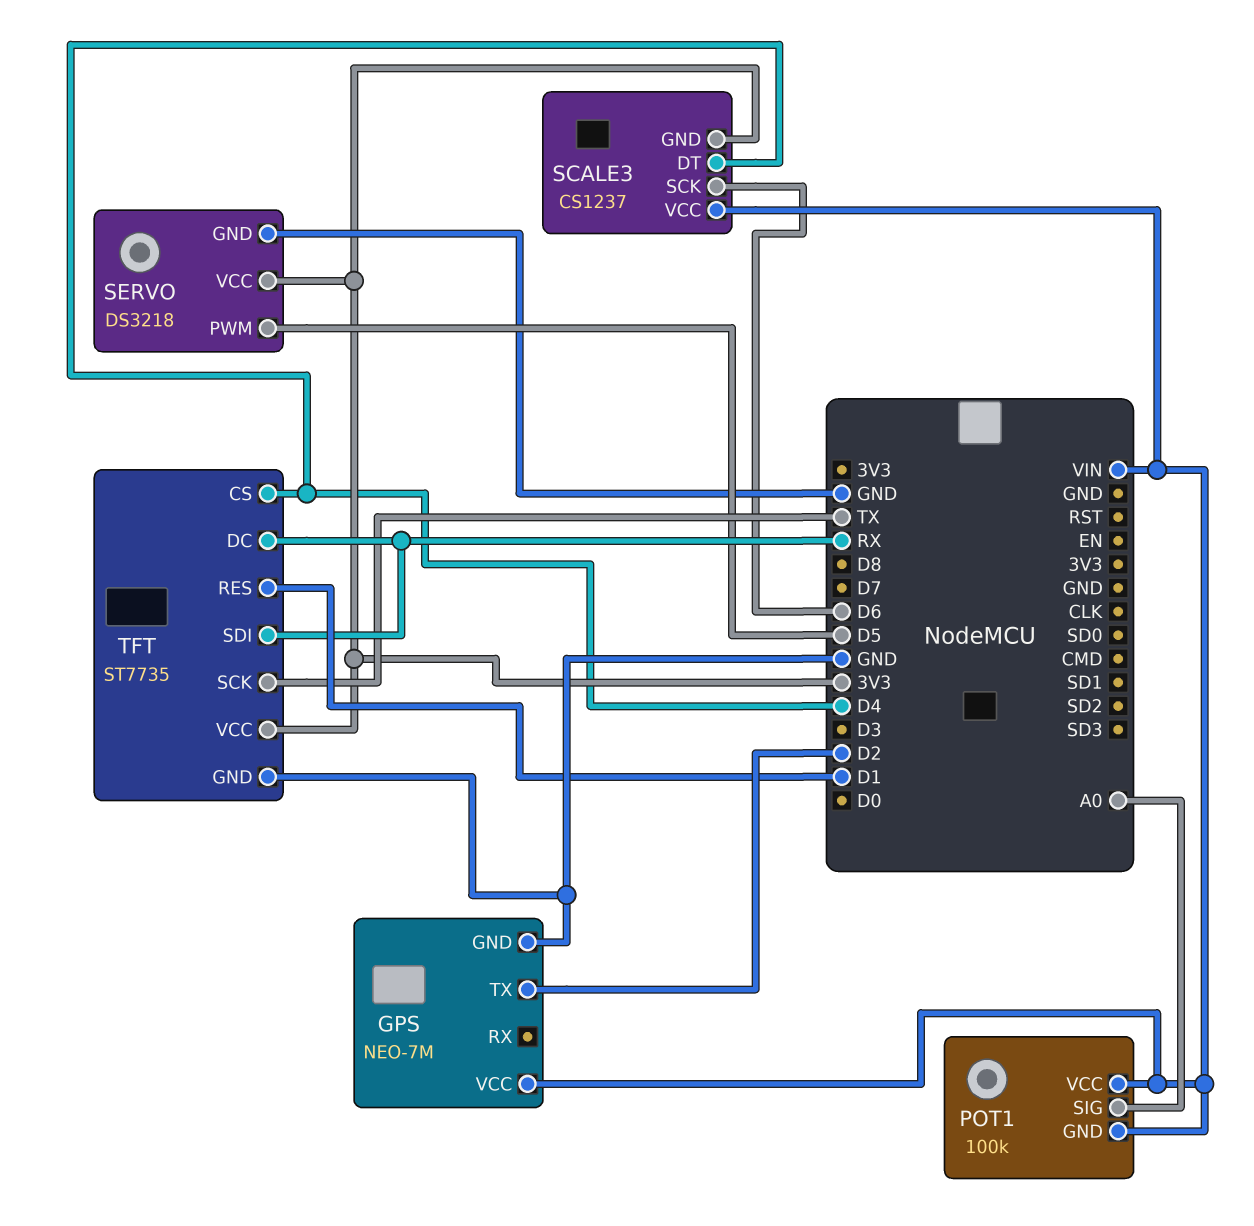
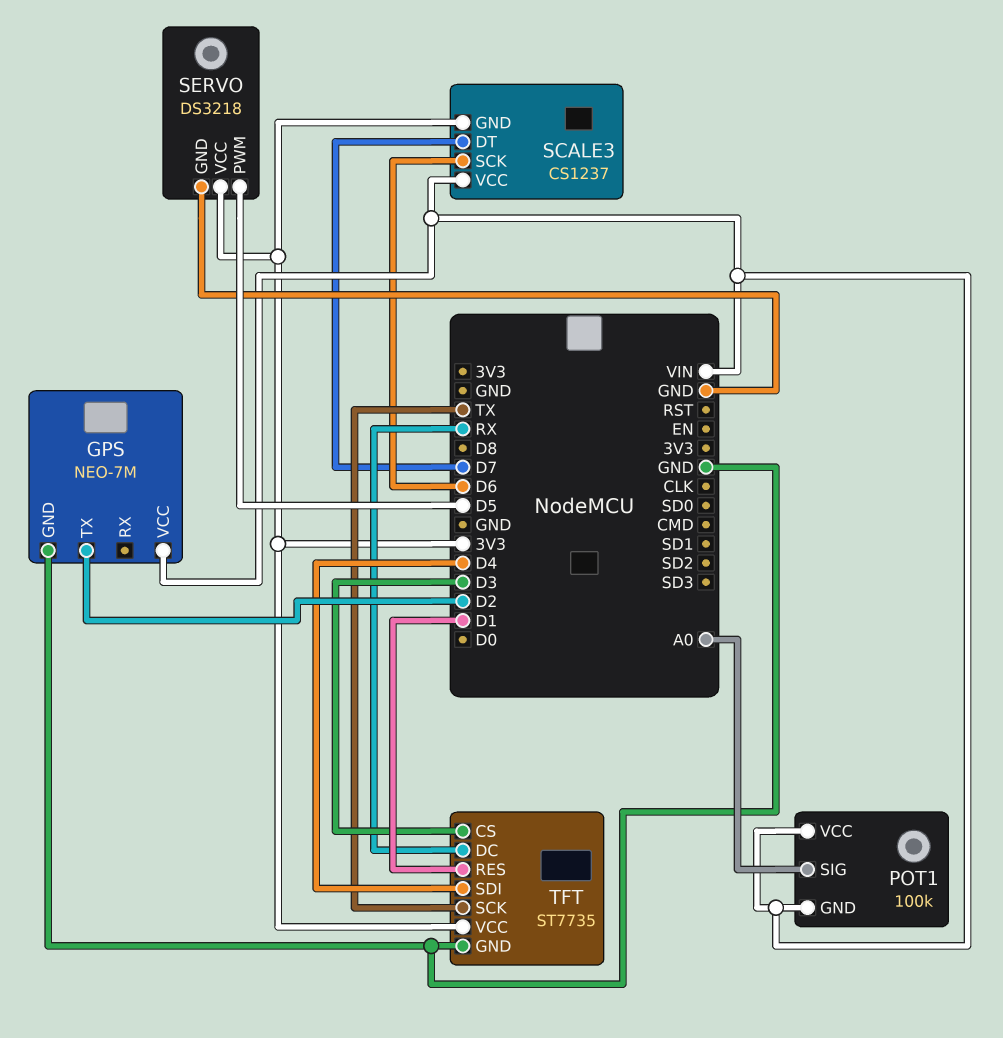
SCALE3 pin DT: D4 -> D7
TFT pin CS: D4 -> D3
TFT pin SDI: RX -> D4

